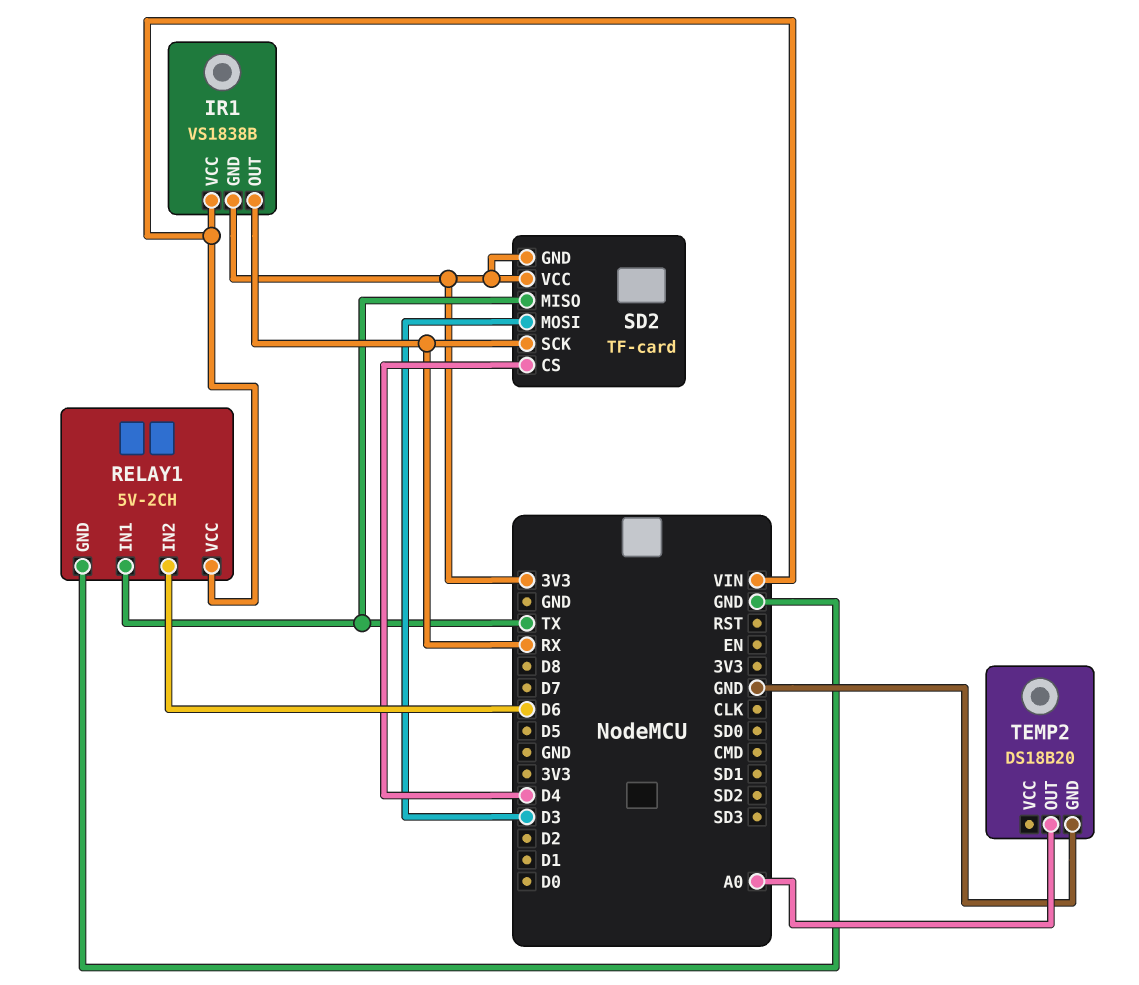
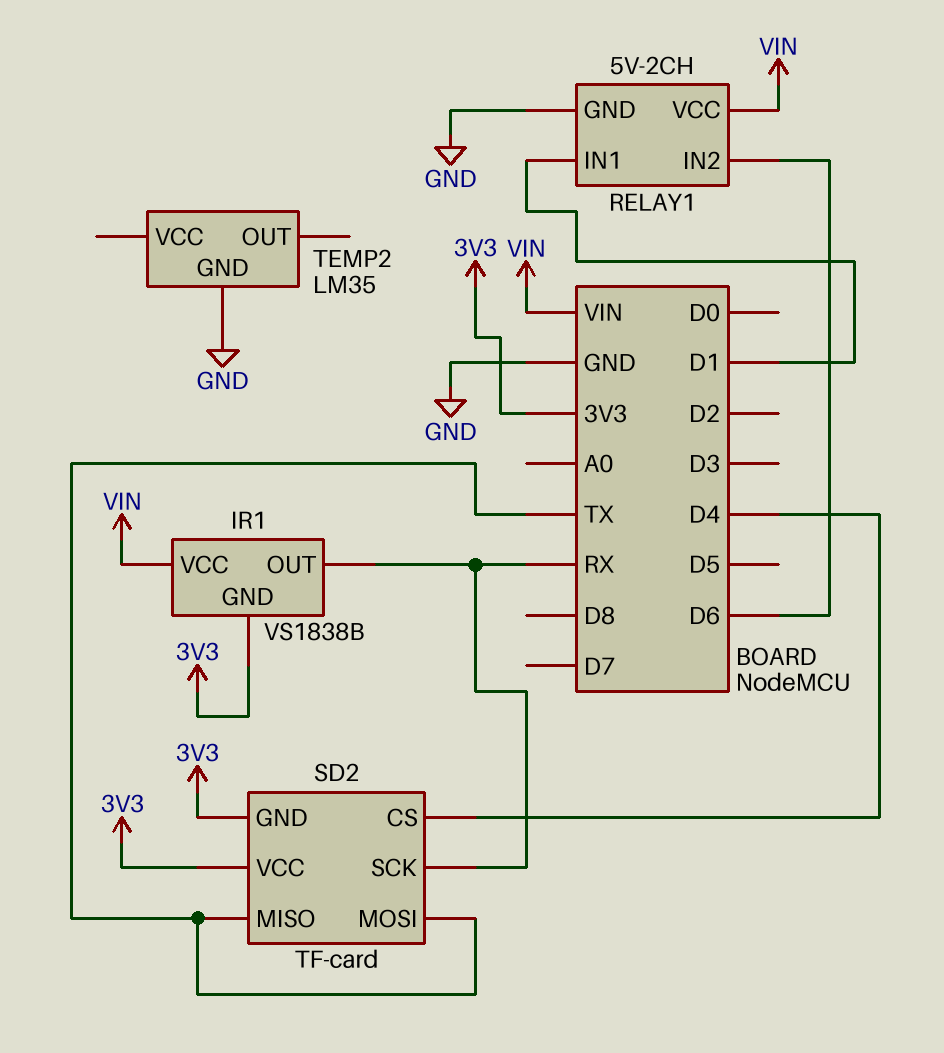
RELAY1 pin IN1: TX -> D1
SD2 pin MOSI: D3 -> TX
TEMP2: DS18B20 -> LM35
TEMP2 pin OUT: A0 -> none

